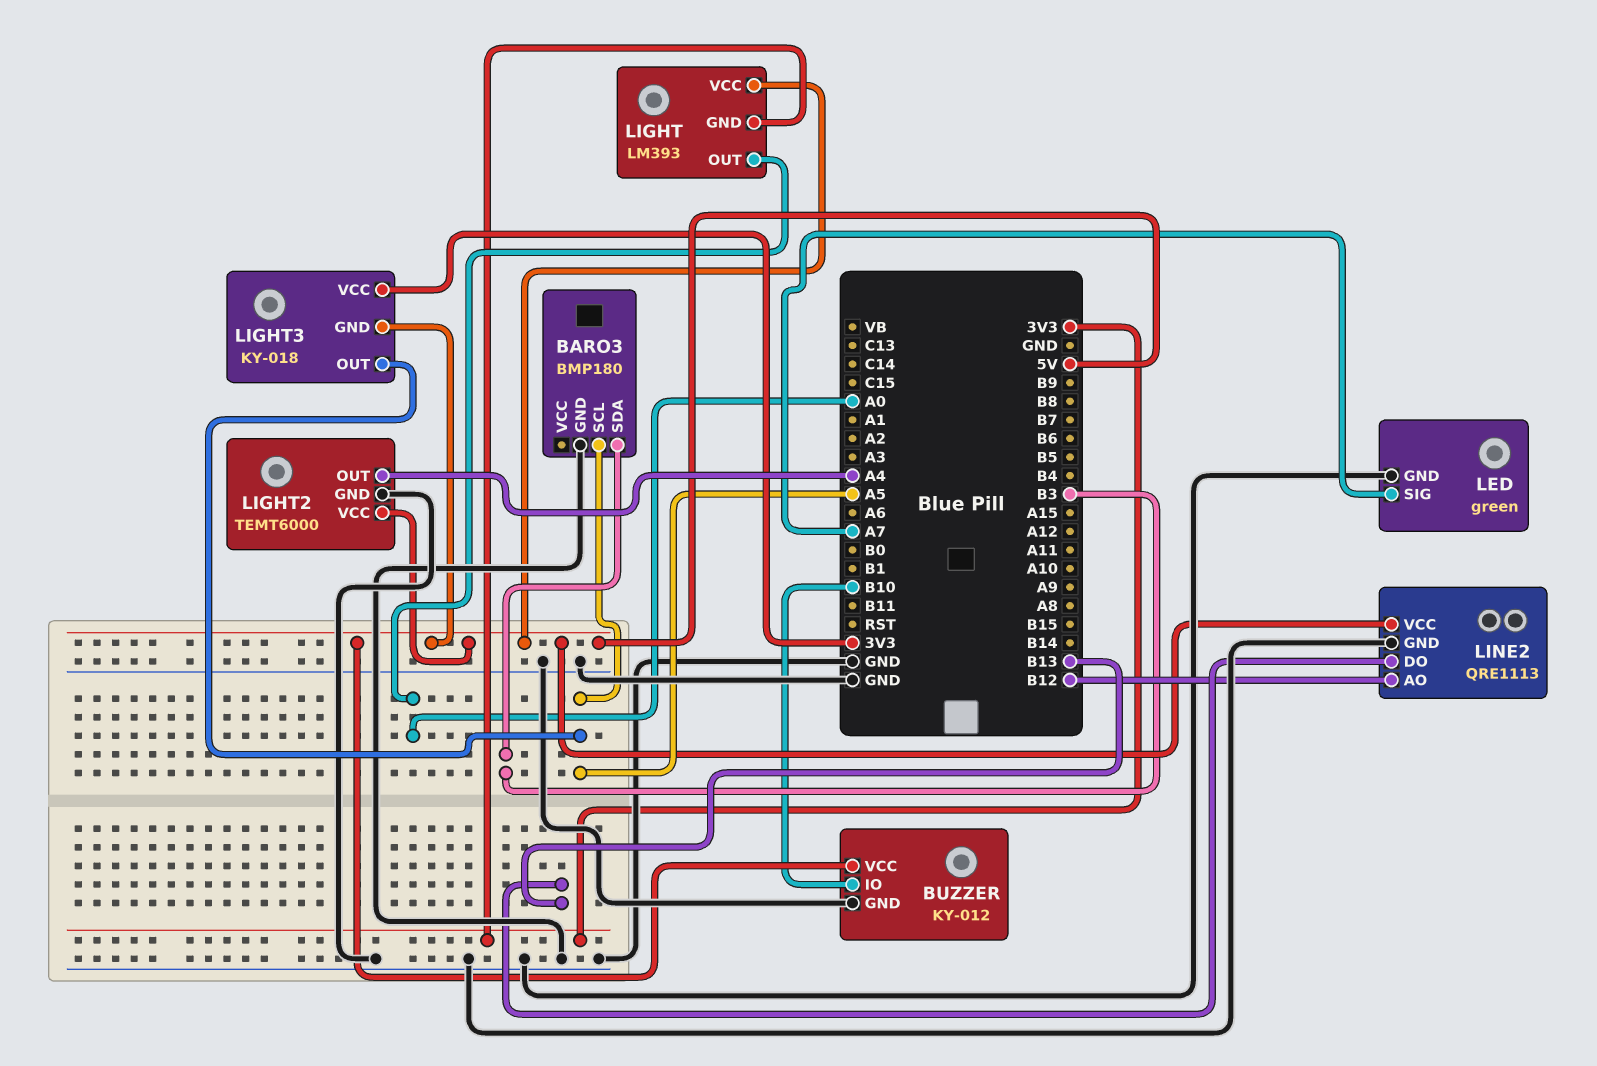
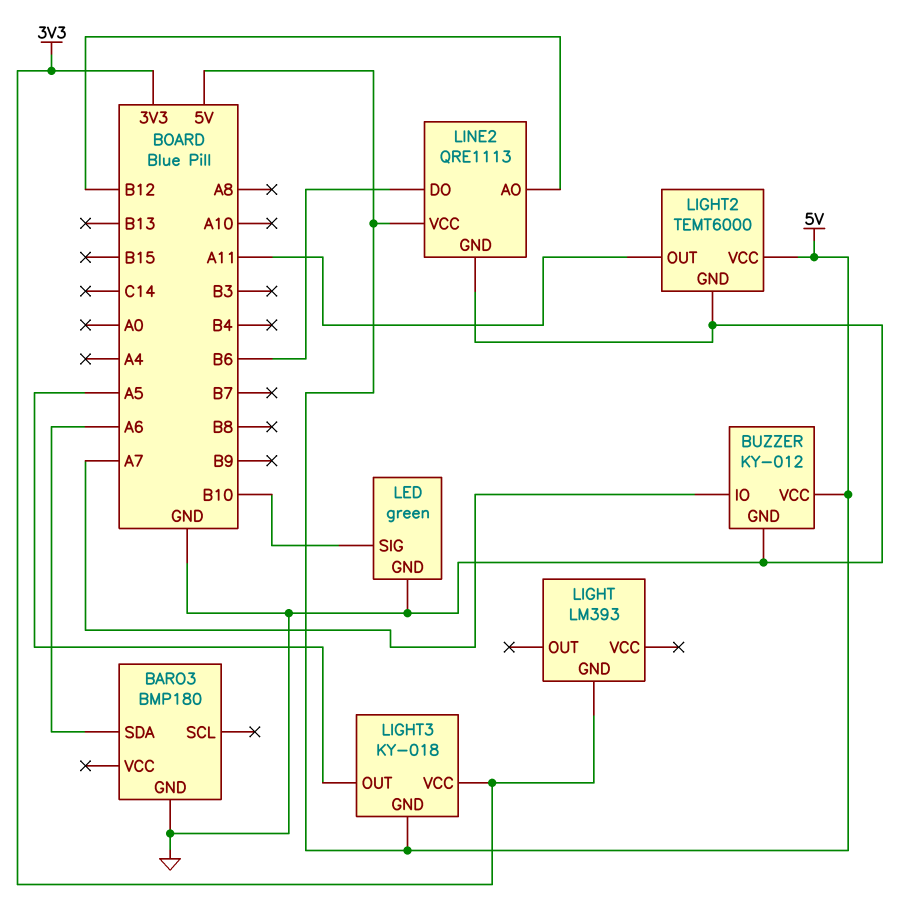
BARO3 pin SCL: A5 -> none
BARO3 pin SDA: B3 -> A6
BUZZER pin IO: B10 -> A7
LED pin SIG: A7 -> B10
LIGHT pin OUT: A0 -> none
LIGHT pin VCC: 5V -> none
LIGHT2 pin OUT: A4 -> A11
LINE2 pin DO: B13 -> B6

